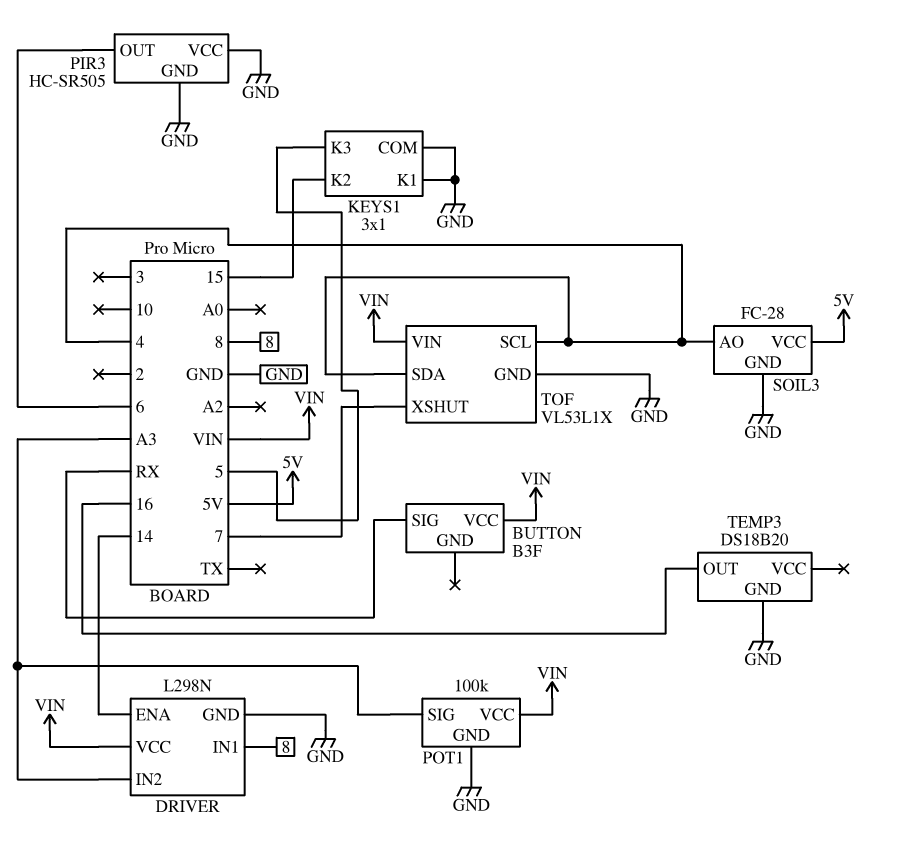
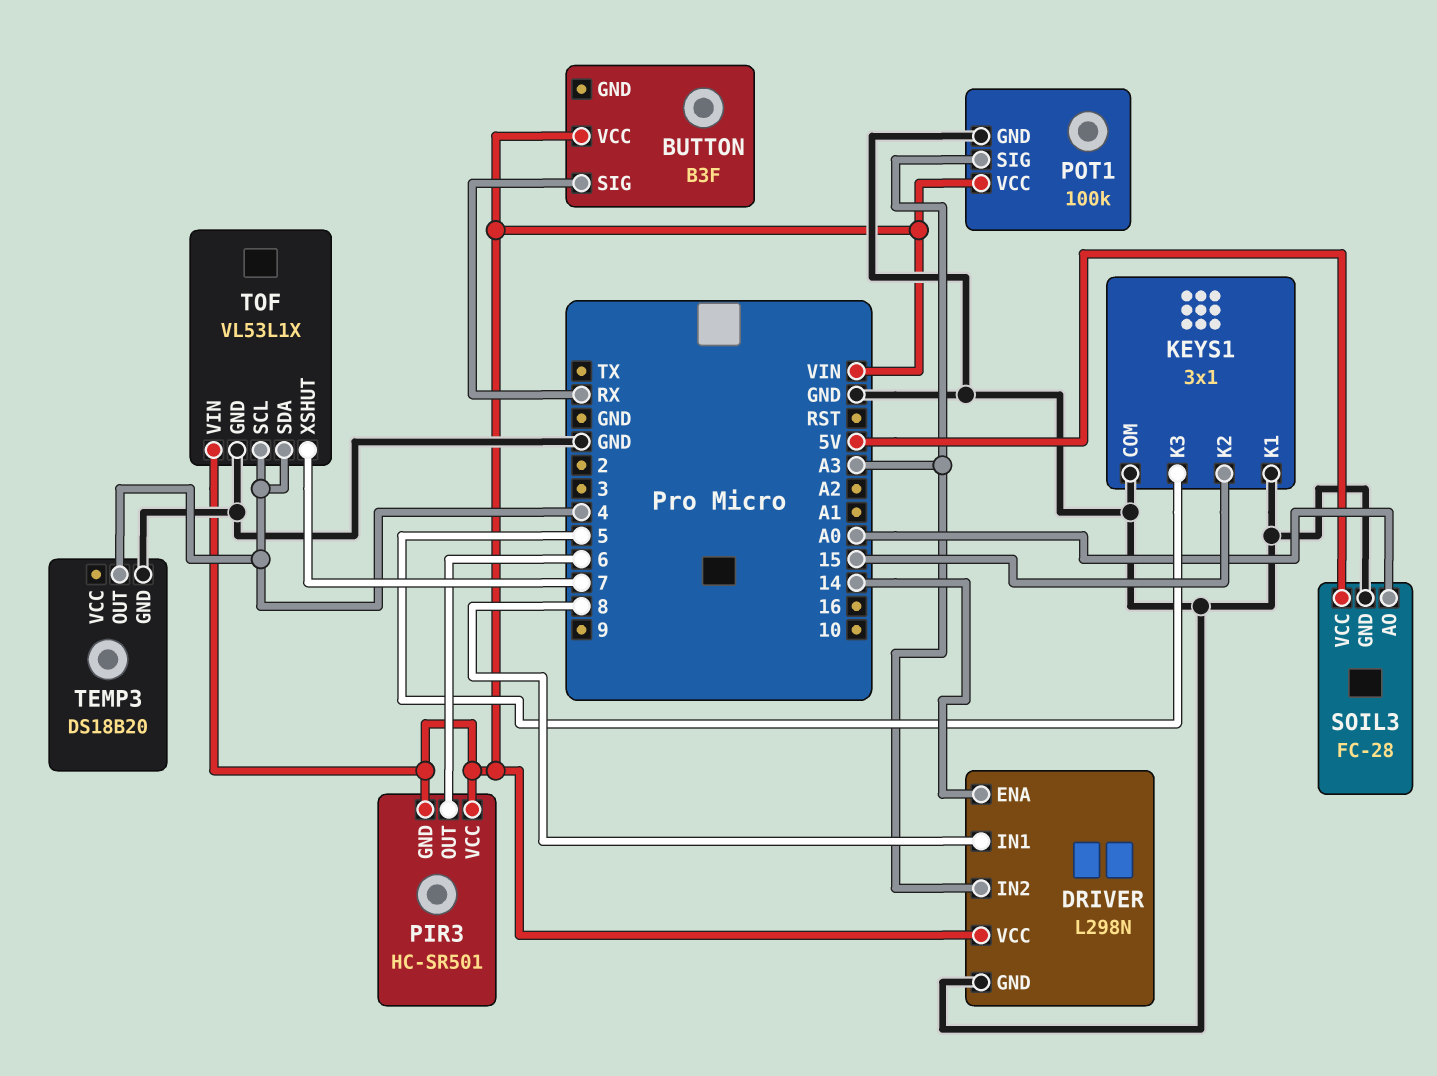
PIR3: HC-SR505 -> HC-SR501
PIR3 pin GND: GND -> VIN
PIR3 pin VCC: GND -> VIN
SOIL3 pin AO: 4 -> A0
TEMP3 pin OUT: 16 -> 4

